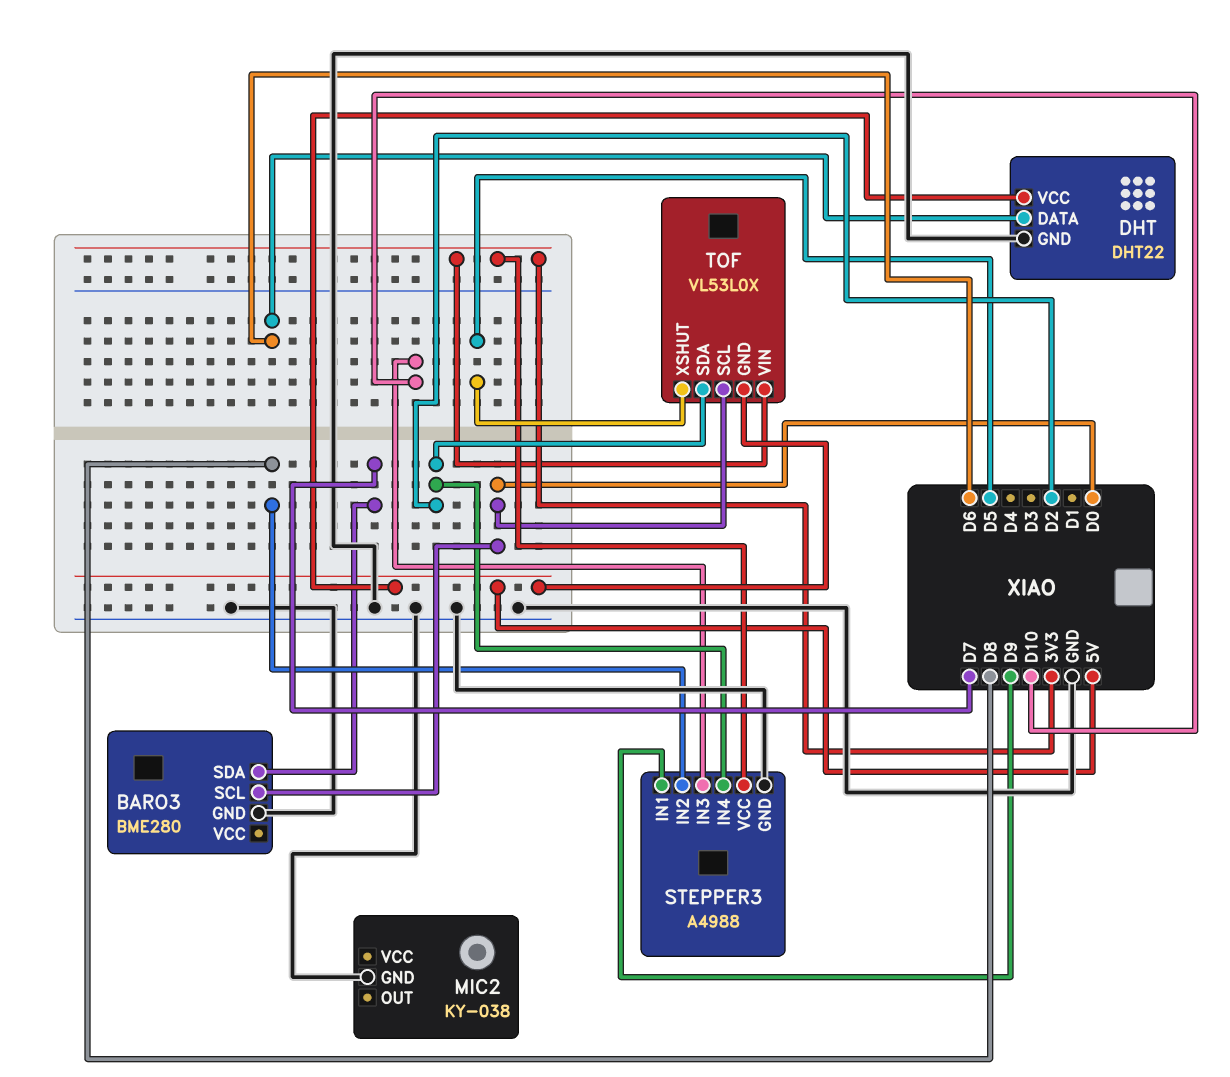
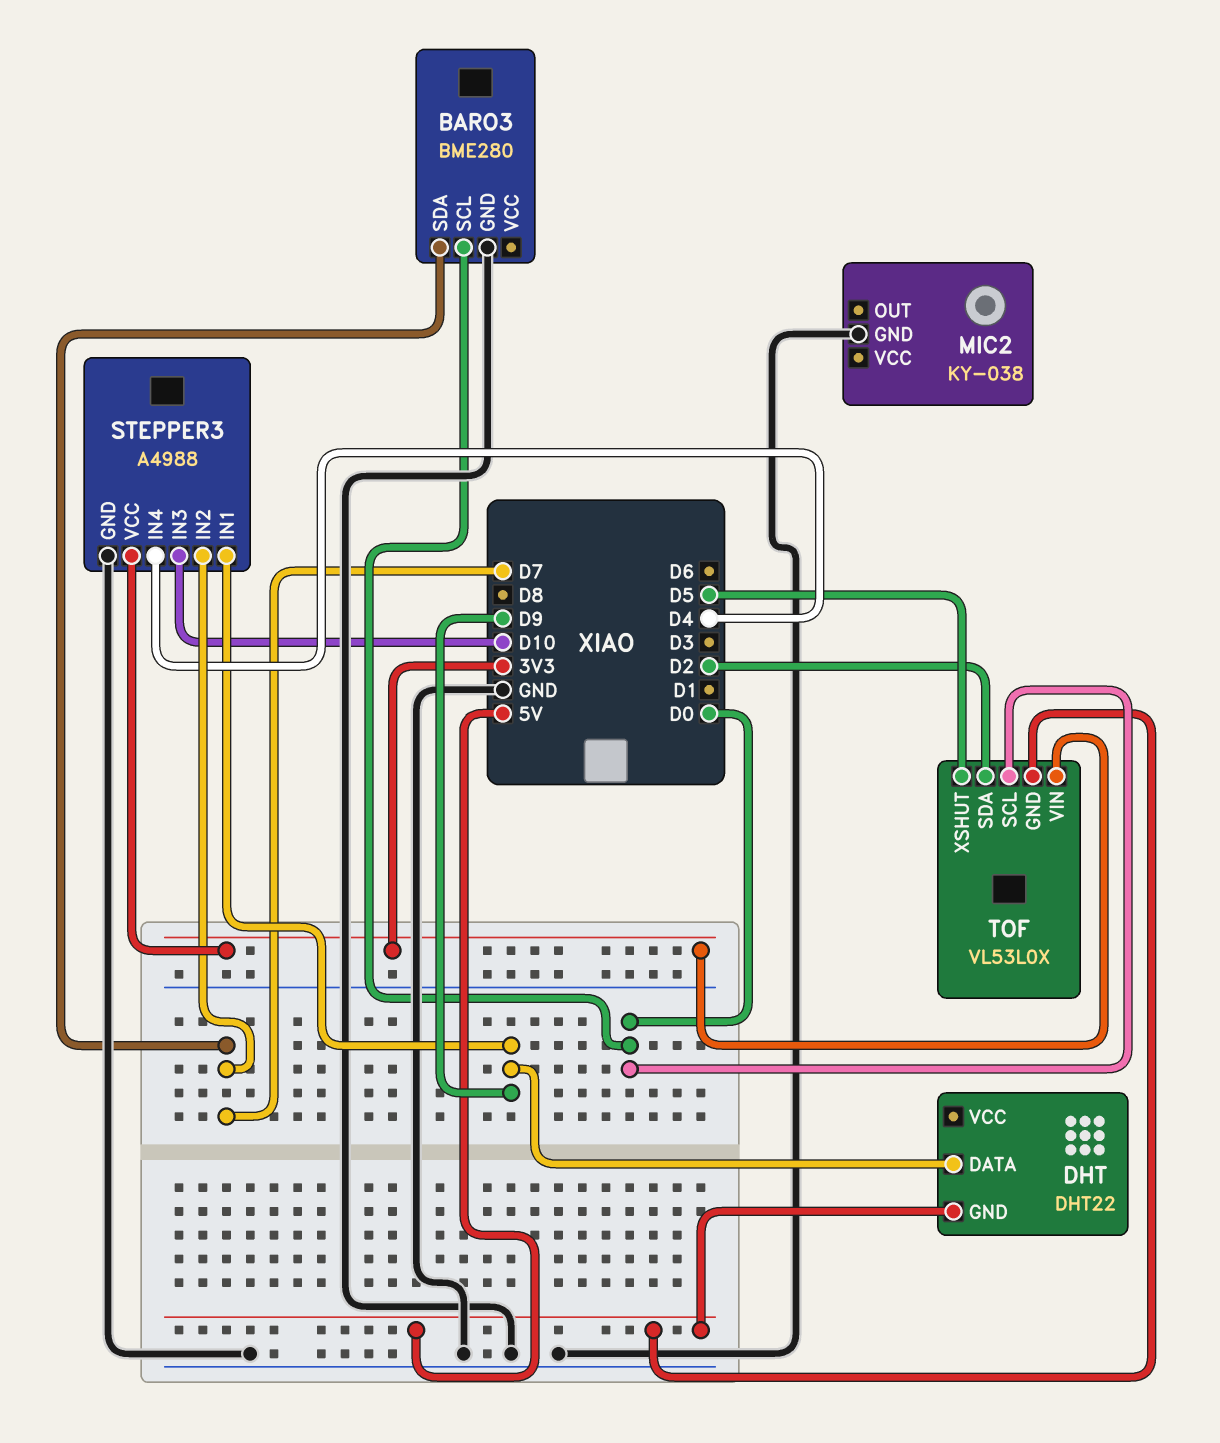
DHT pin DATA: D6 -> D9
DHT pin GND: GND -> 5V
DHT pin VCC: 5V -> none
STEPPER3 pin IN2: D8 -> D7
STEPPER3 pin IN4: D2 -> D4

